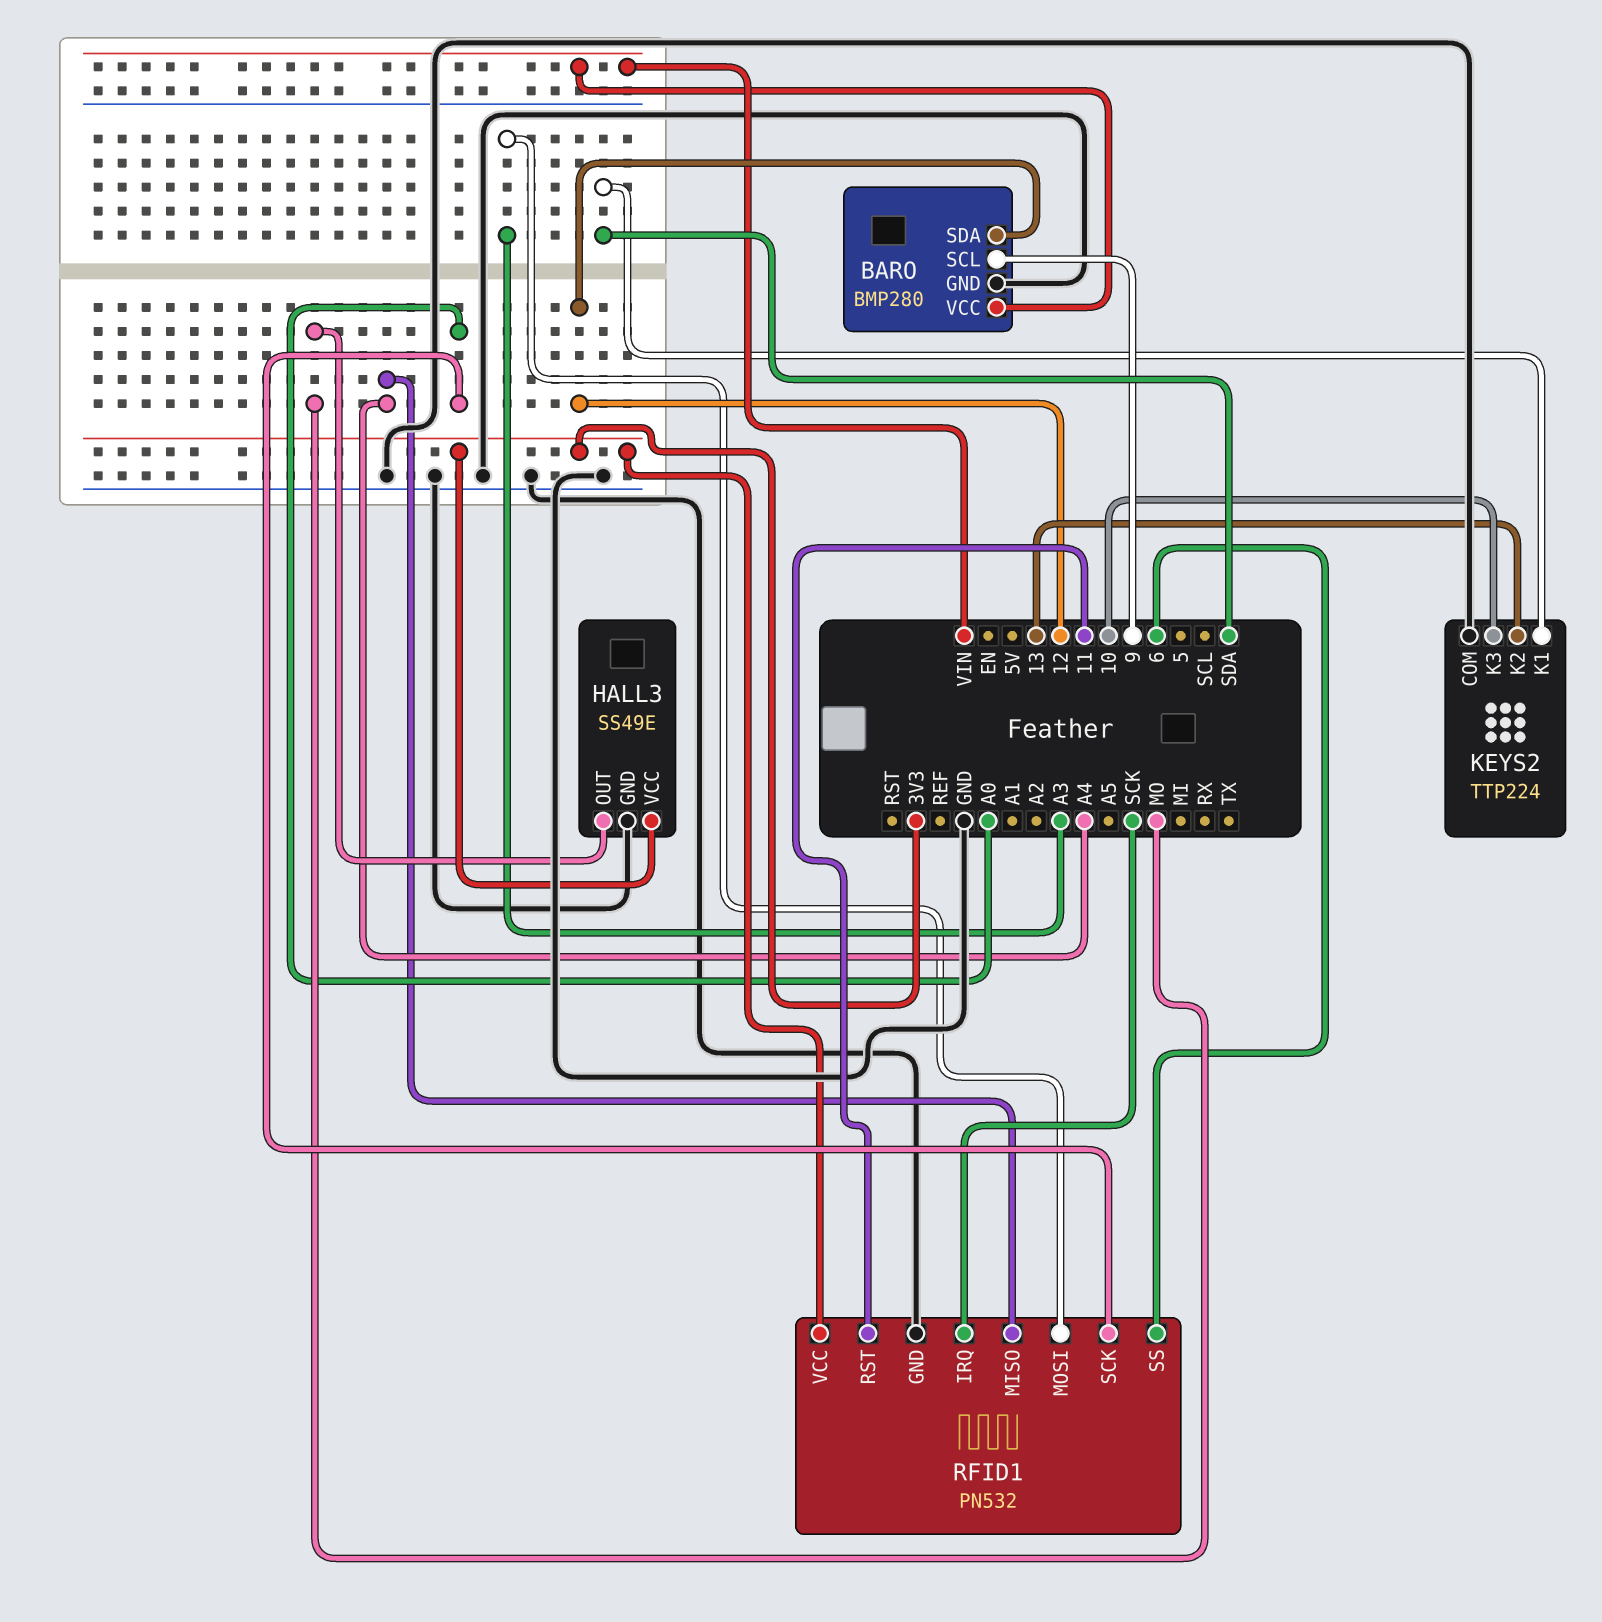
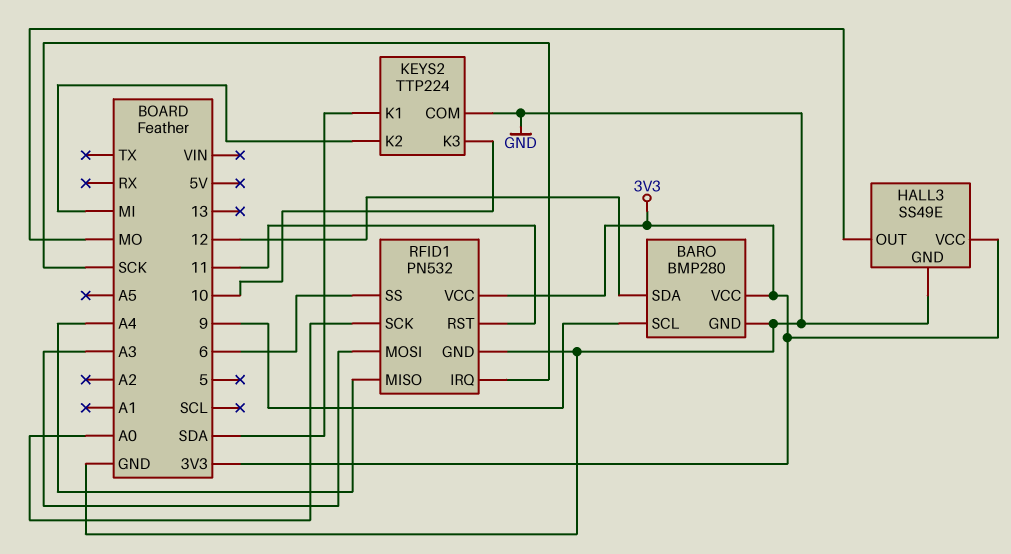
BARO pin VCC: VIN -> 3V3
KEYS2 pin K2: 13 -> MI

